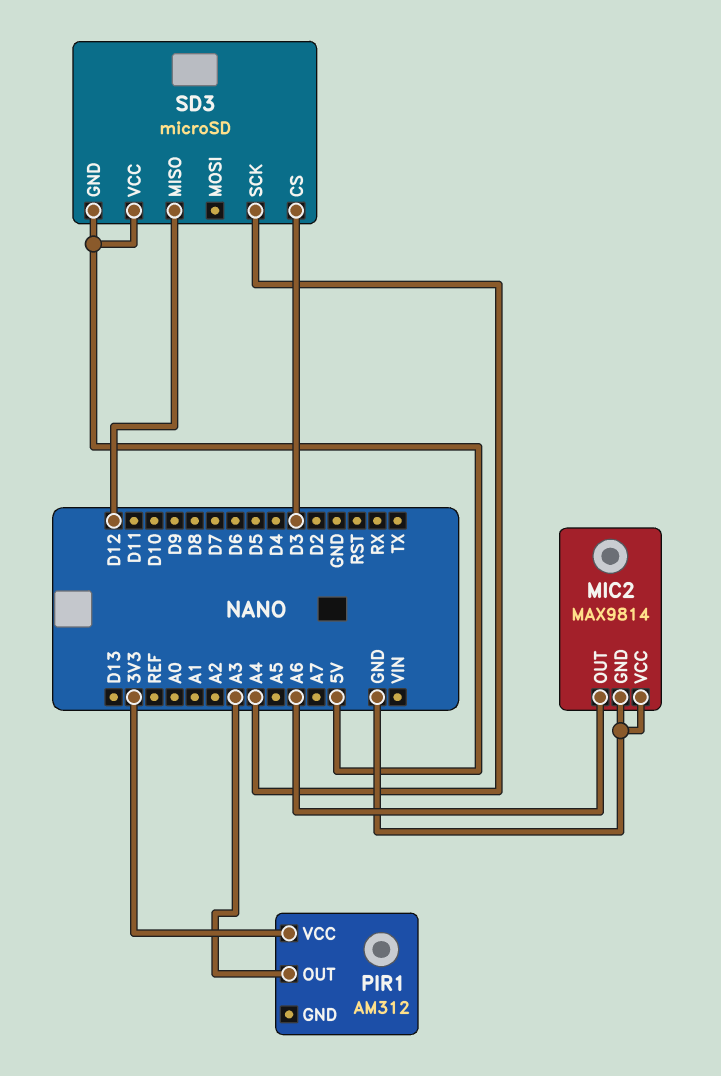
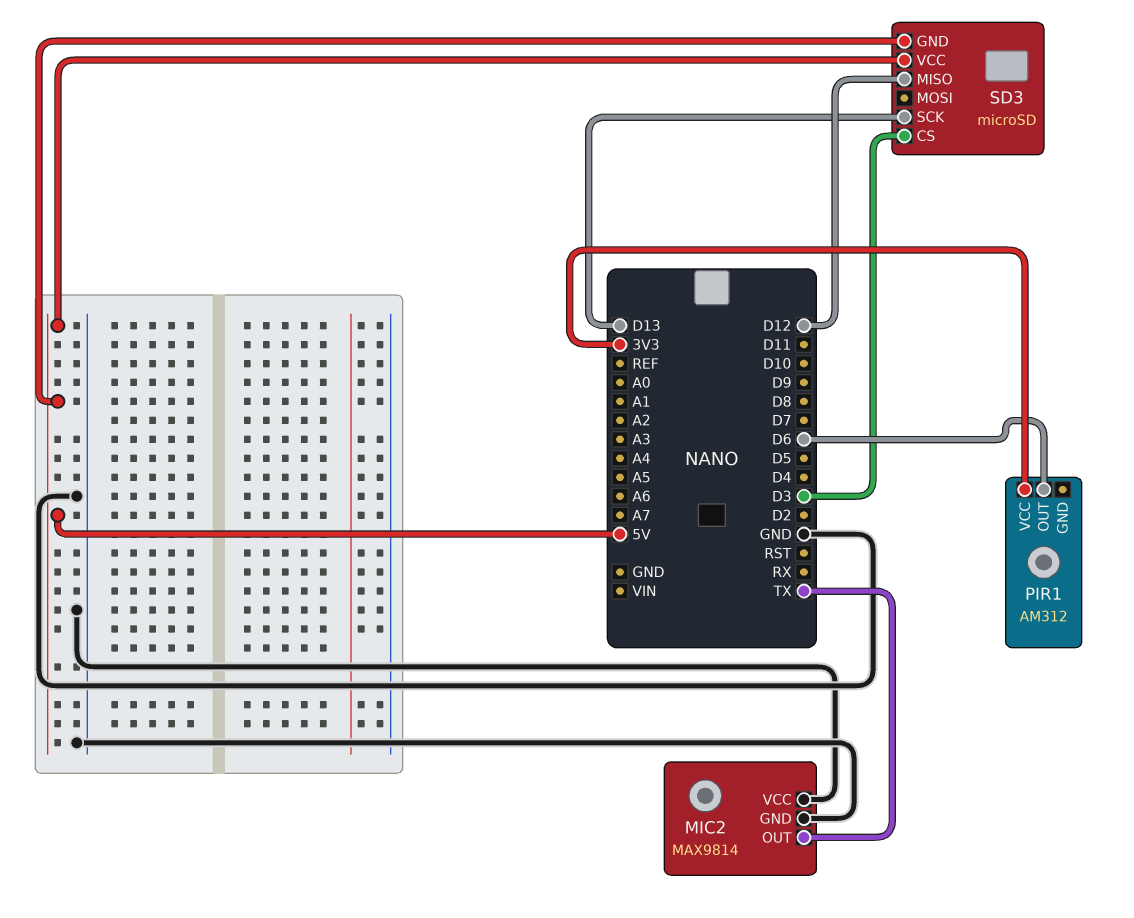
MIC2 pin OUT: A6 -> TX
PIR1 pin OUT: A3 -> D6
SD3 pin SCK: A4 -> D13

